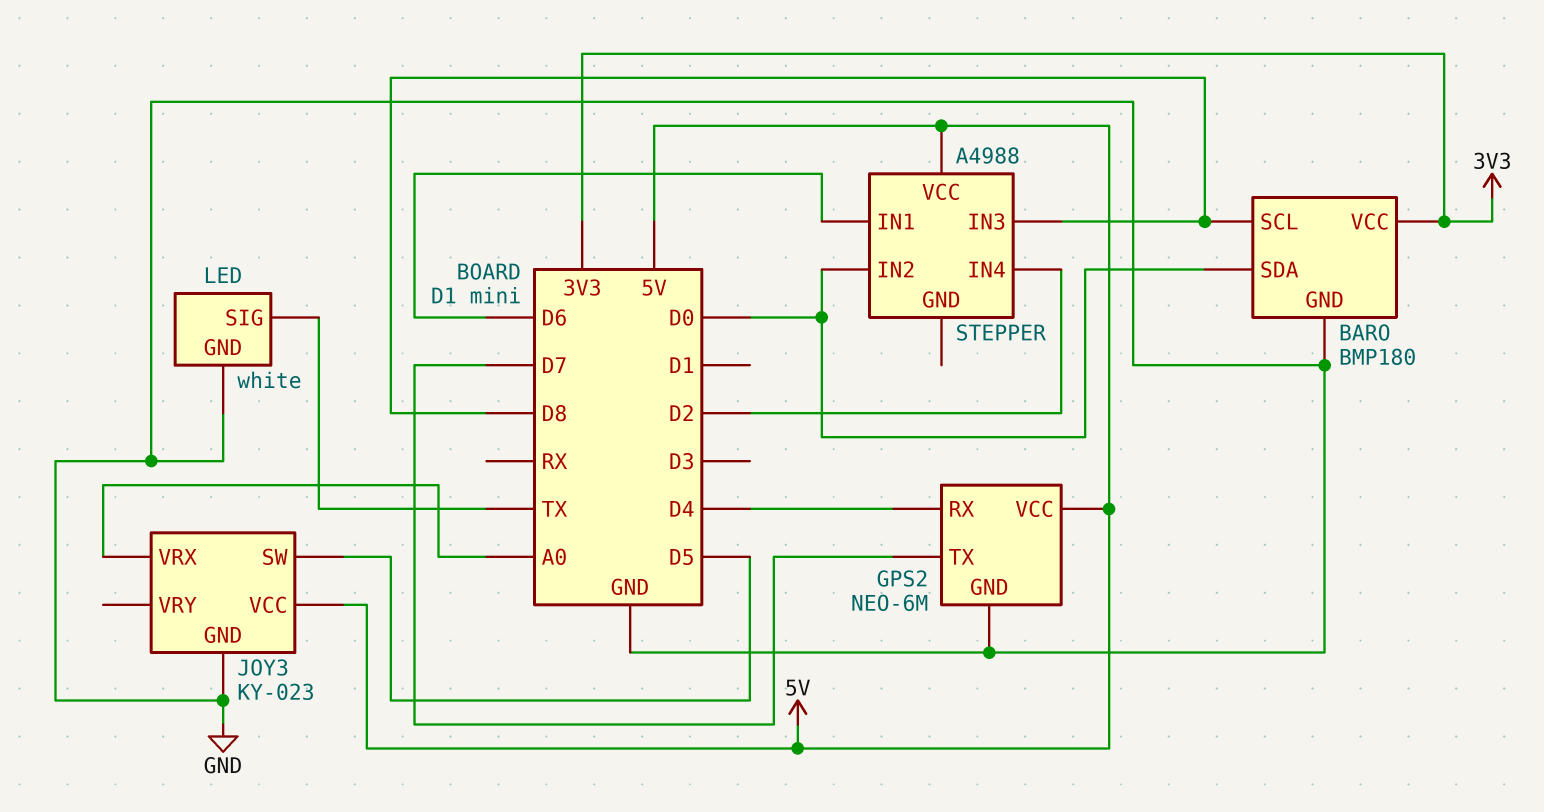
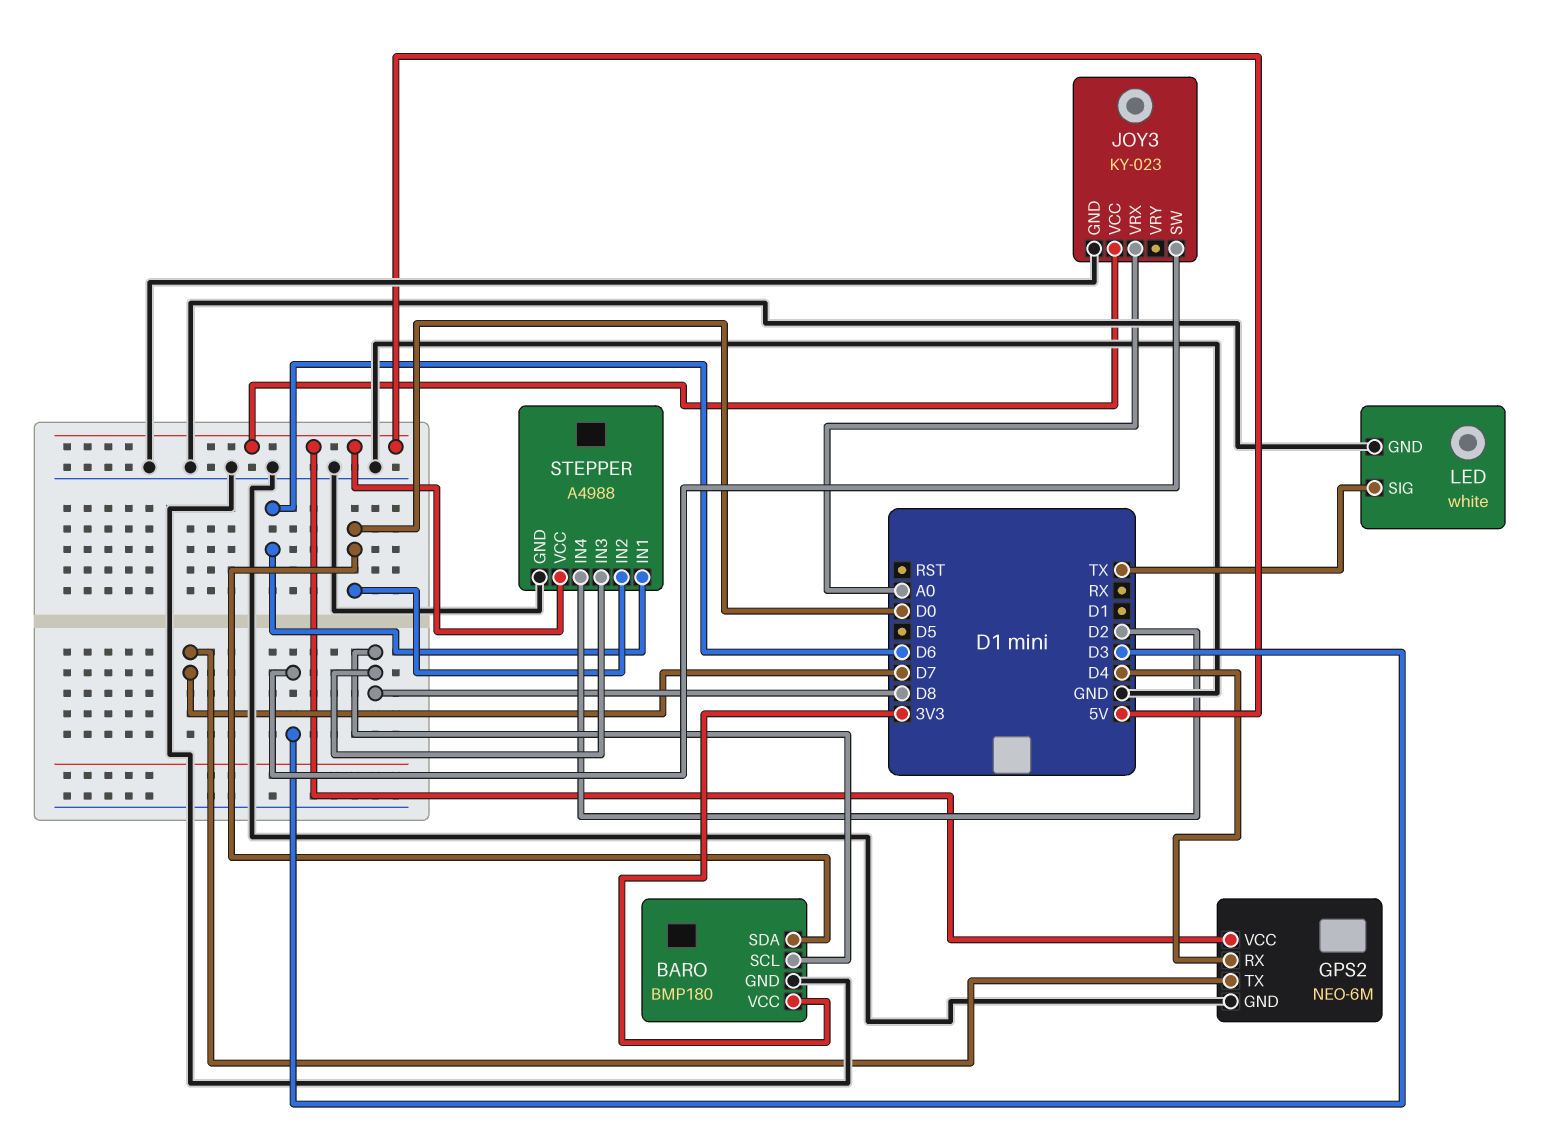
JOY3 pin SW: D5 -> D3
STEPPER pin GND: none -> GND

